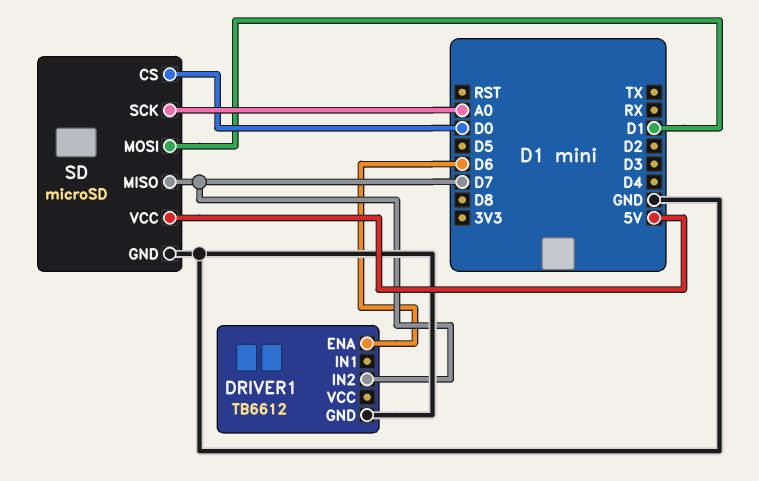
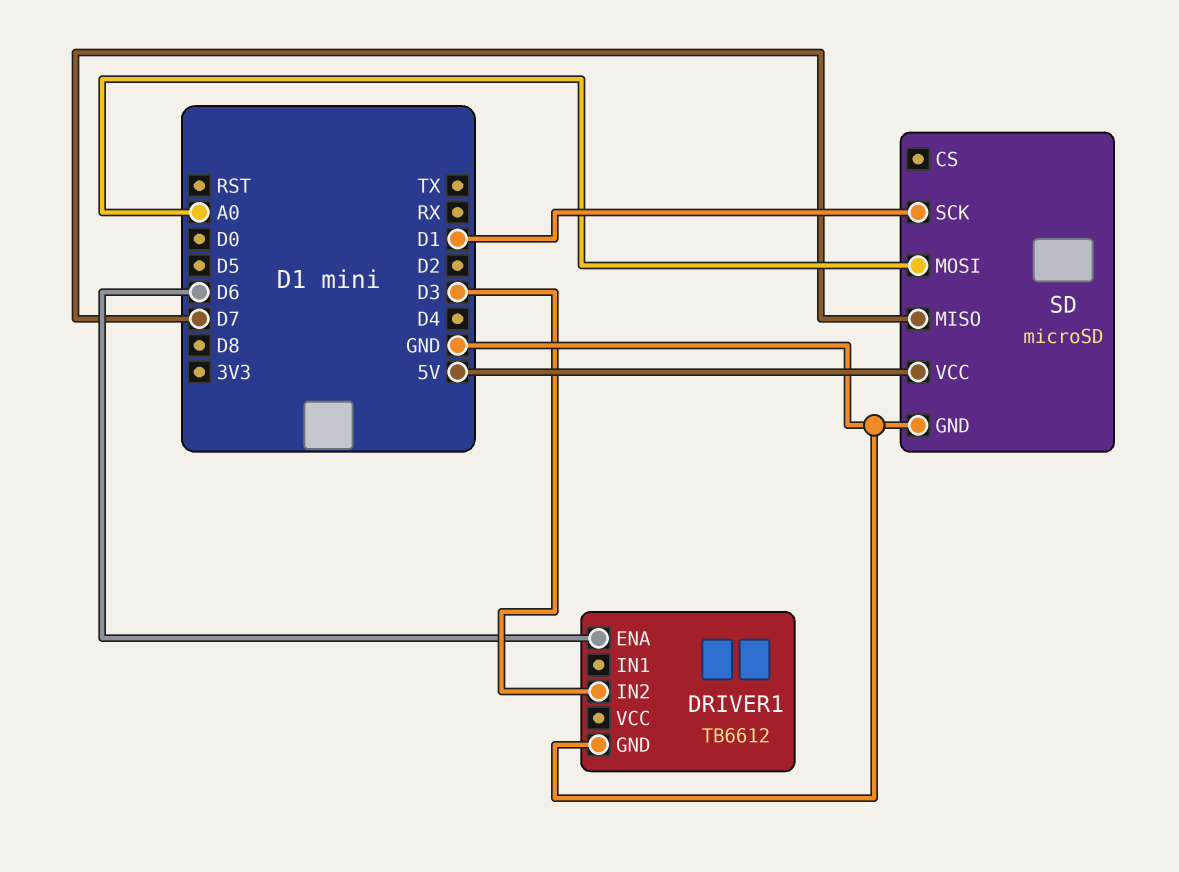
DRIVER1 pin IN2: D7 -> D3
SD pin CS: D0 -> none
SD pin MOSI: D1 -> A0
SD pin SCK: A0 -> D1

